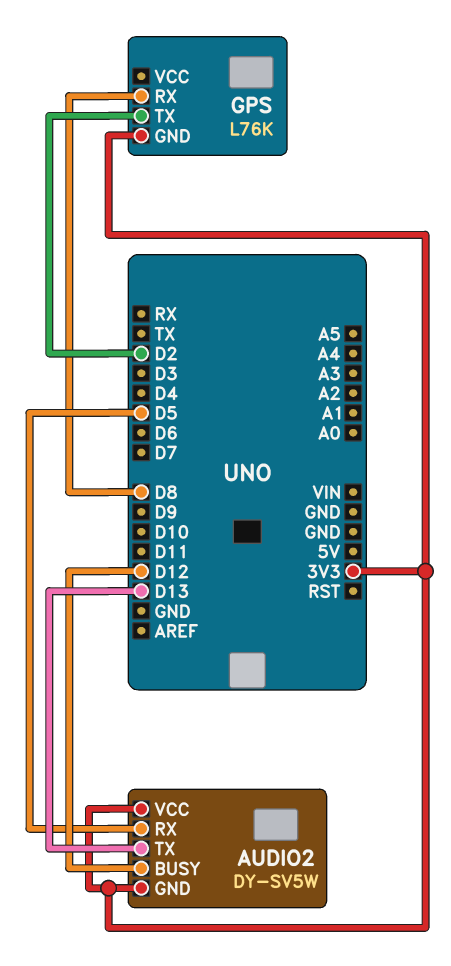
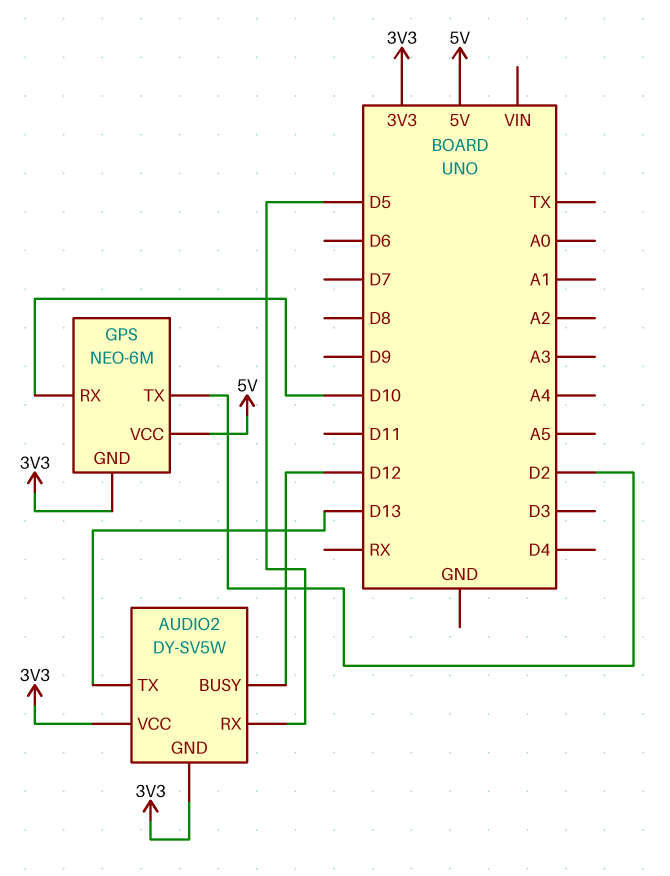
GPS: L76K -> NEO-6M
GPS pin RX: D8 -> D10
GPS pin VCC: none -> 5V

